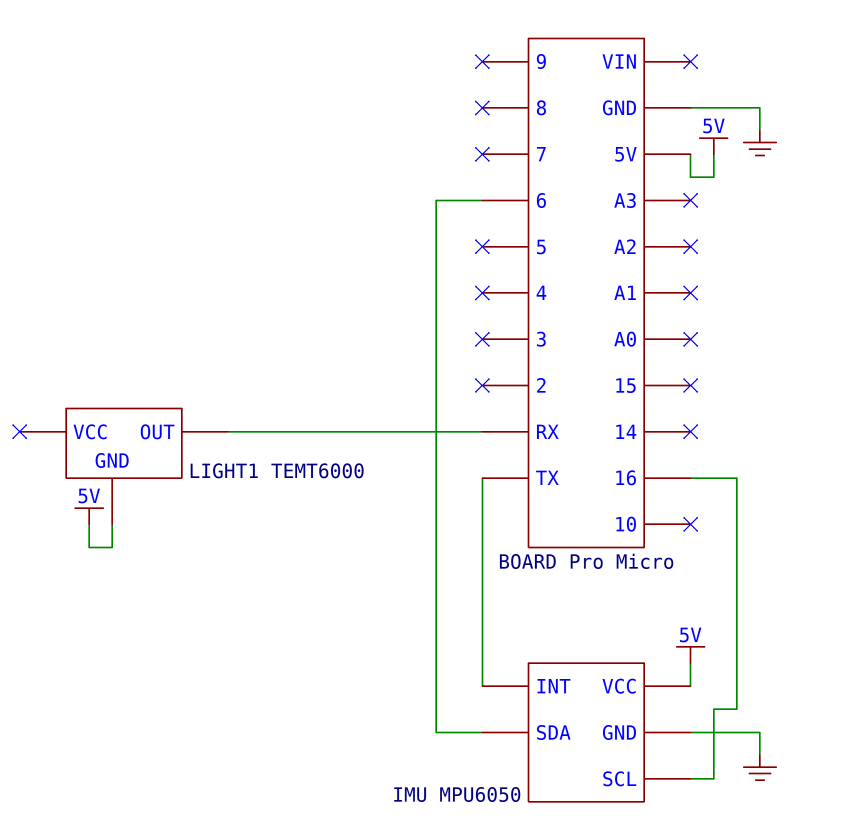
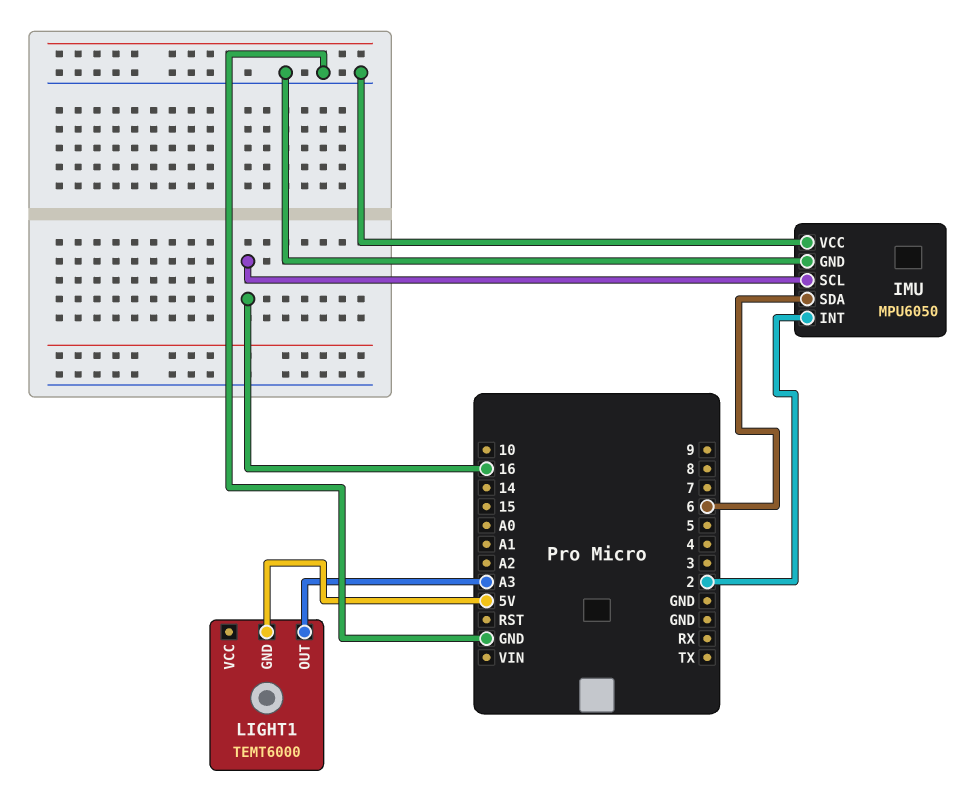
IMU pin INT: TX -> 2
IMU pin VCC: 5V -> GND
LIGHT1 pin OUT: RX -> A3

